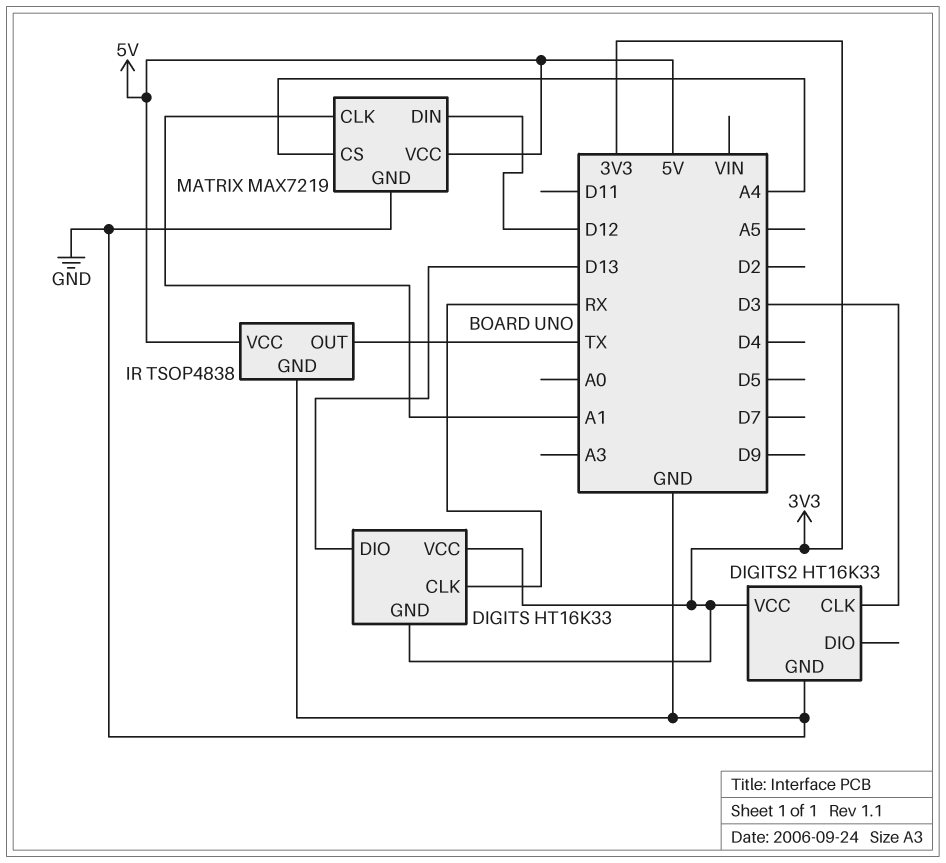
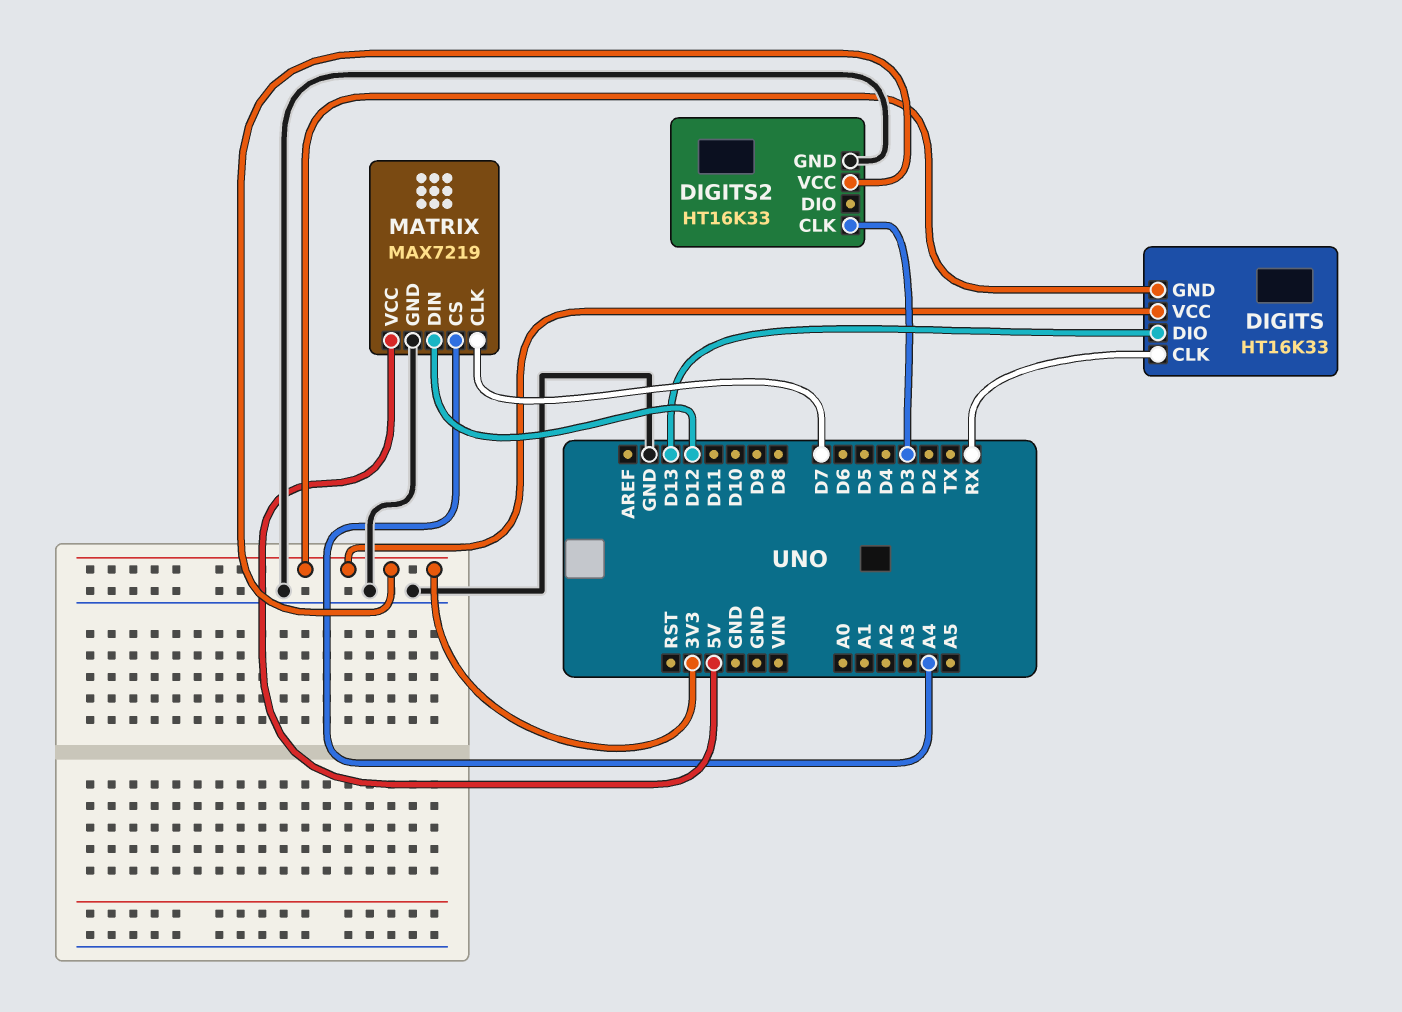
IR: TSOP4838 -> none
IR pin GND: GND -> none
IR pin OUT: TX -> none
IR pin VCC: 5V -> none
MATRIX pin CLK: A1 -> D7

